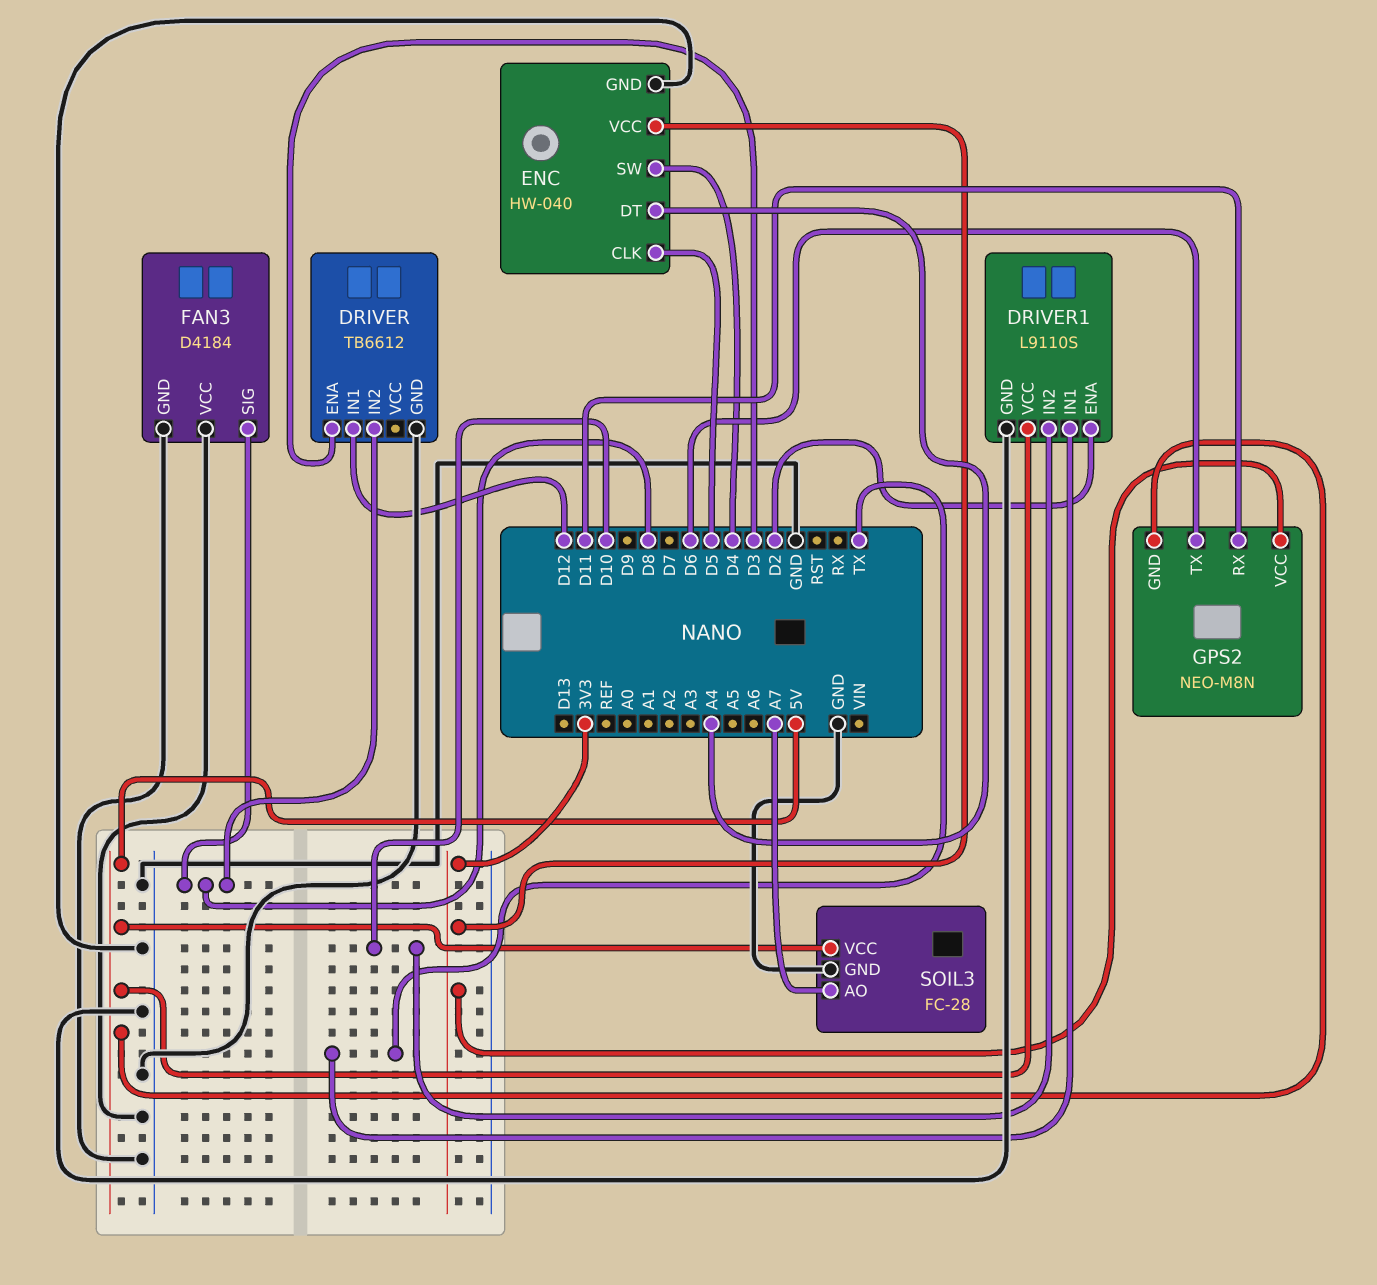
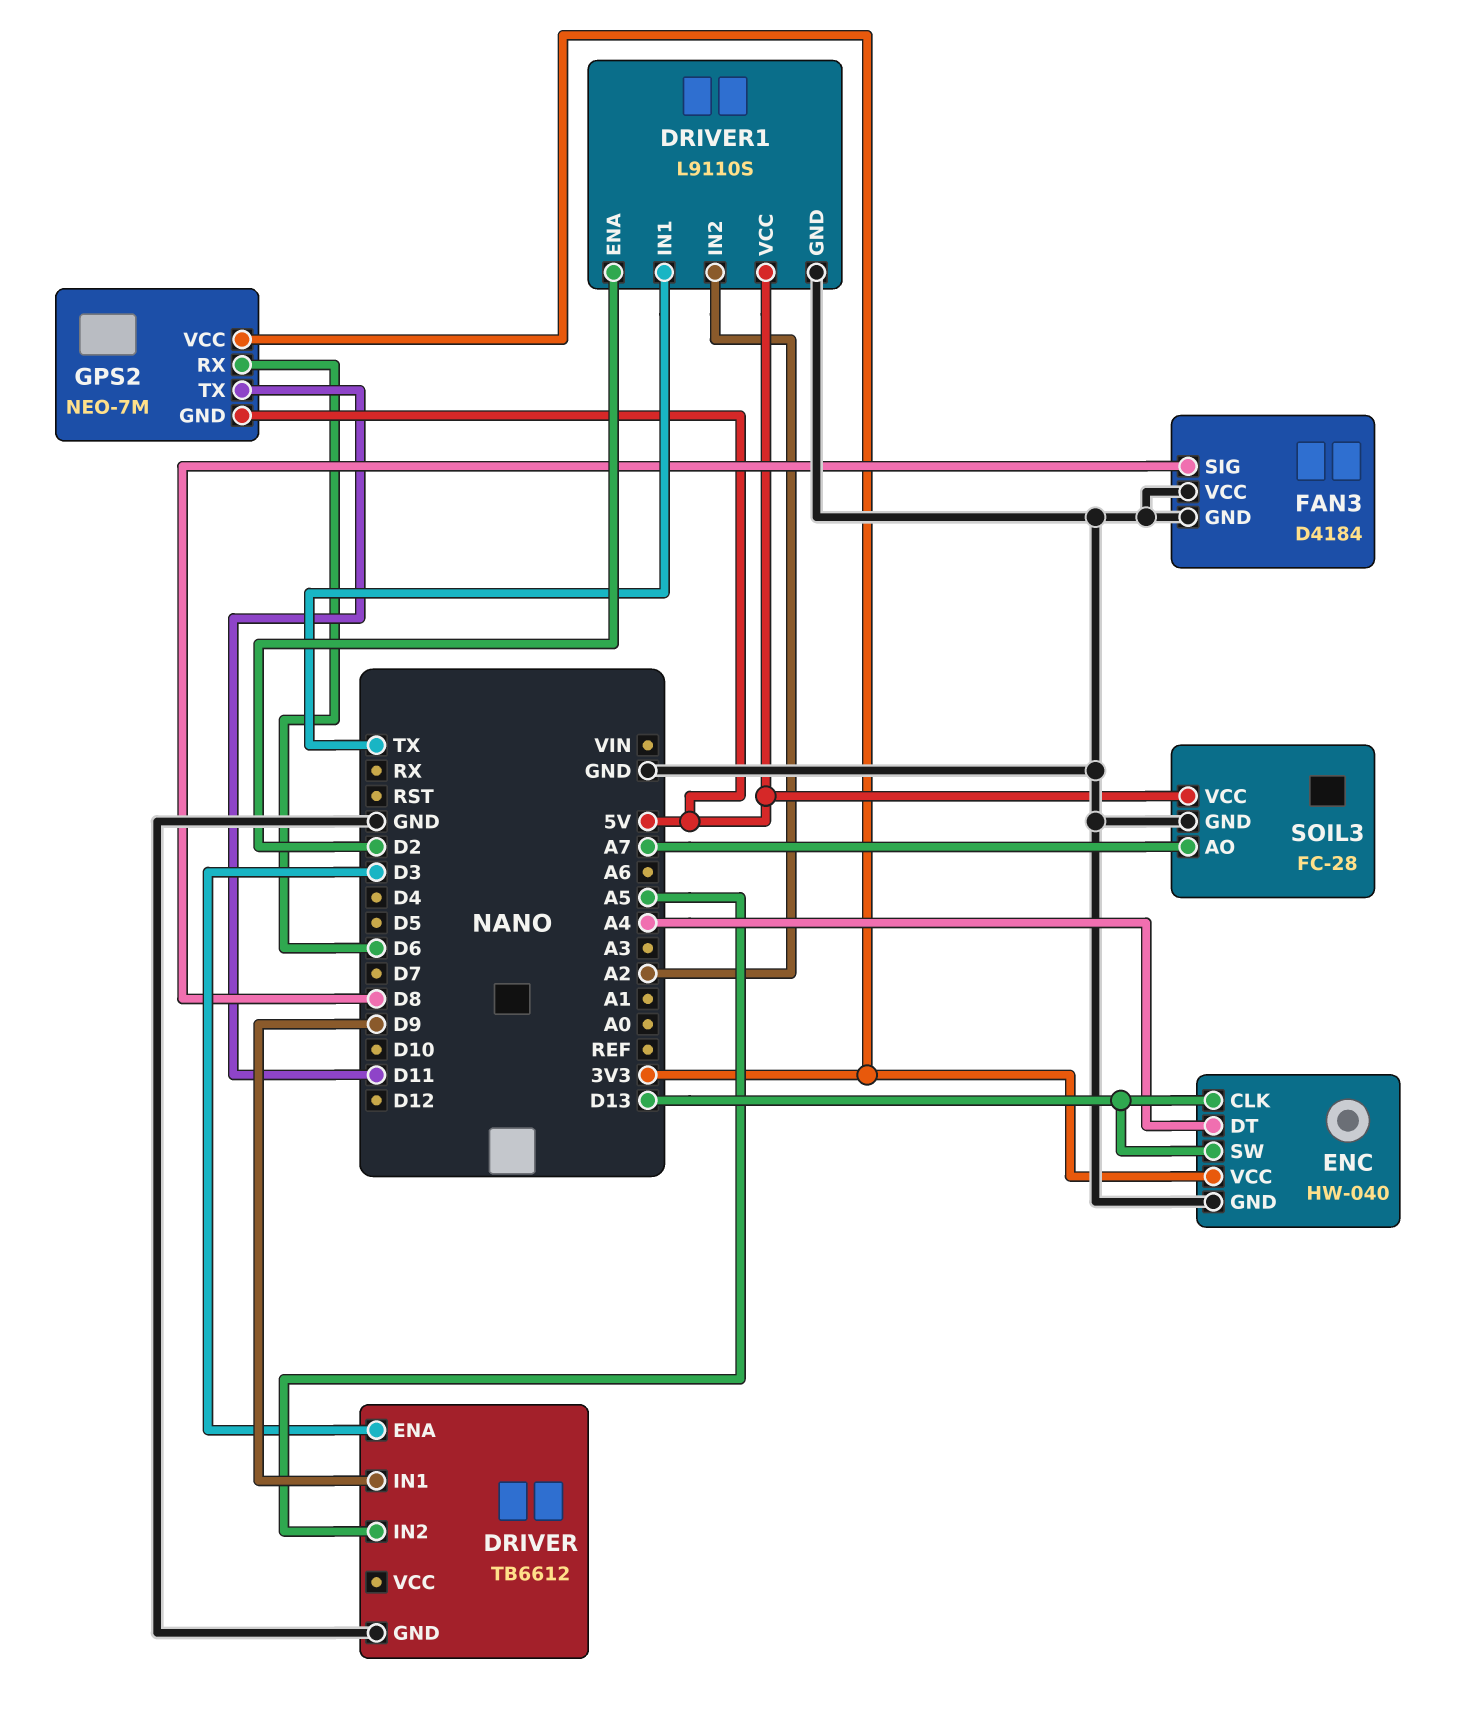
DRIVER pin IN1: D12 -> D9
DRIVER pin IN2: D8 -> A5
DRIVER1 pin IN2: D10 -> A2
ENC pin CLK: D5 -> D13
ENC pin SW: D4 -> D13
GPS2: NEO-M8N -> NEO-7M
GPS2 pin RX: D11 -> D6
GPS2 pin TX: D6 -> D11

